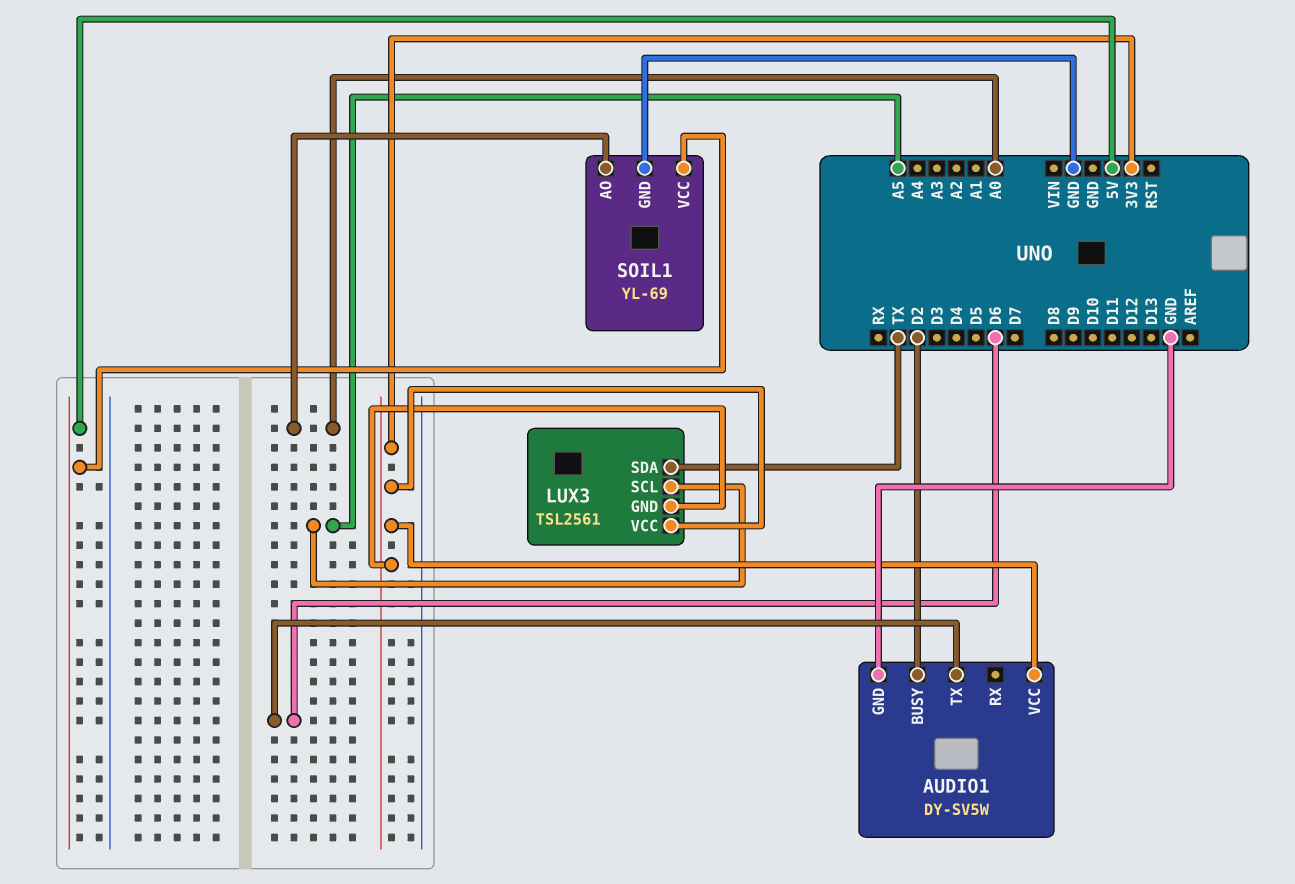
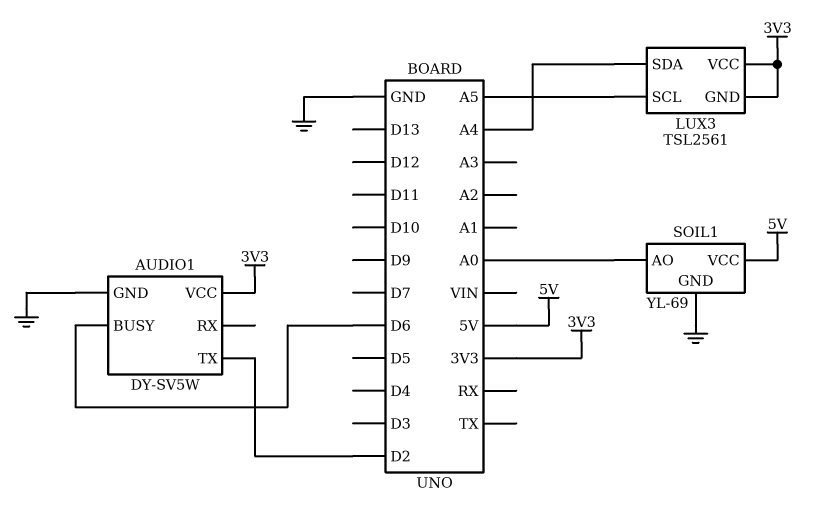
AUDIO1 pin BUSY: D2 -> D6
AUDIO1 pin TX: D6 -> D2
LUX3 pin SDA: TX -> A4

